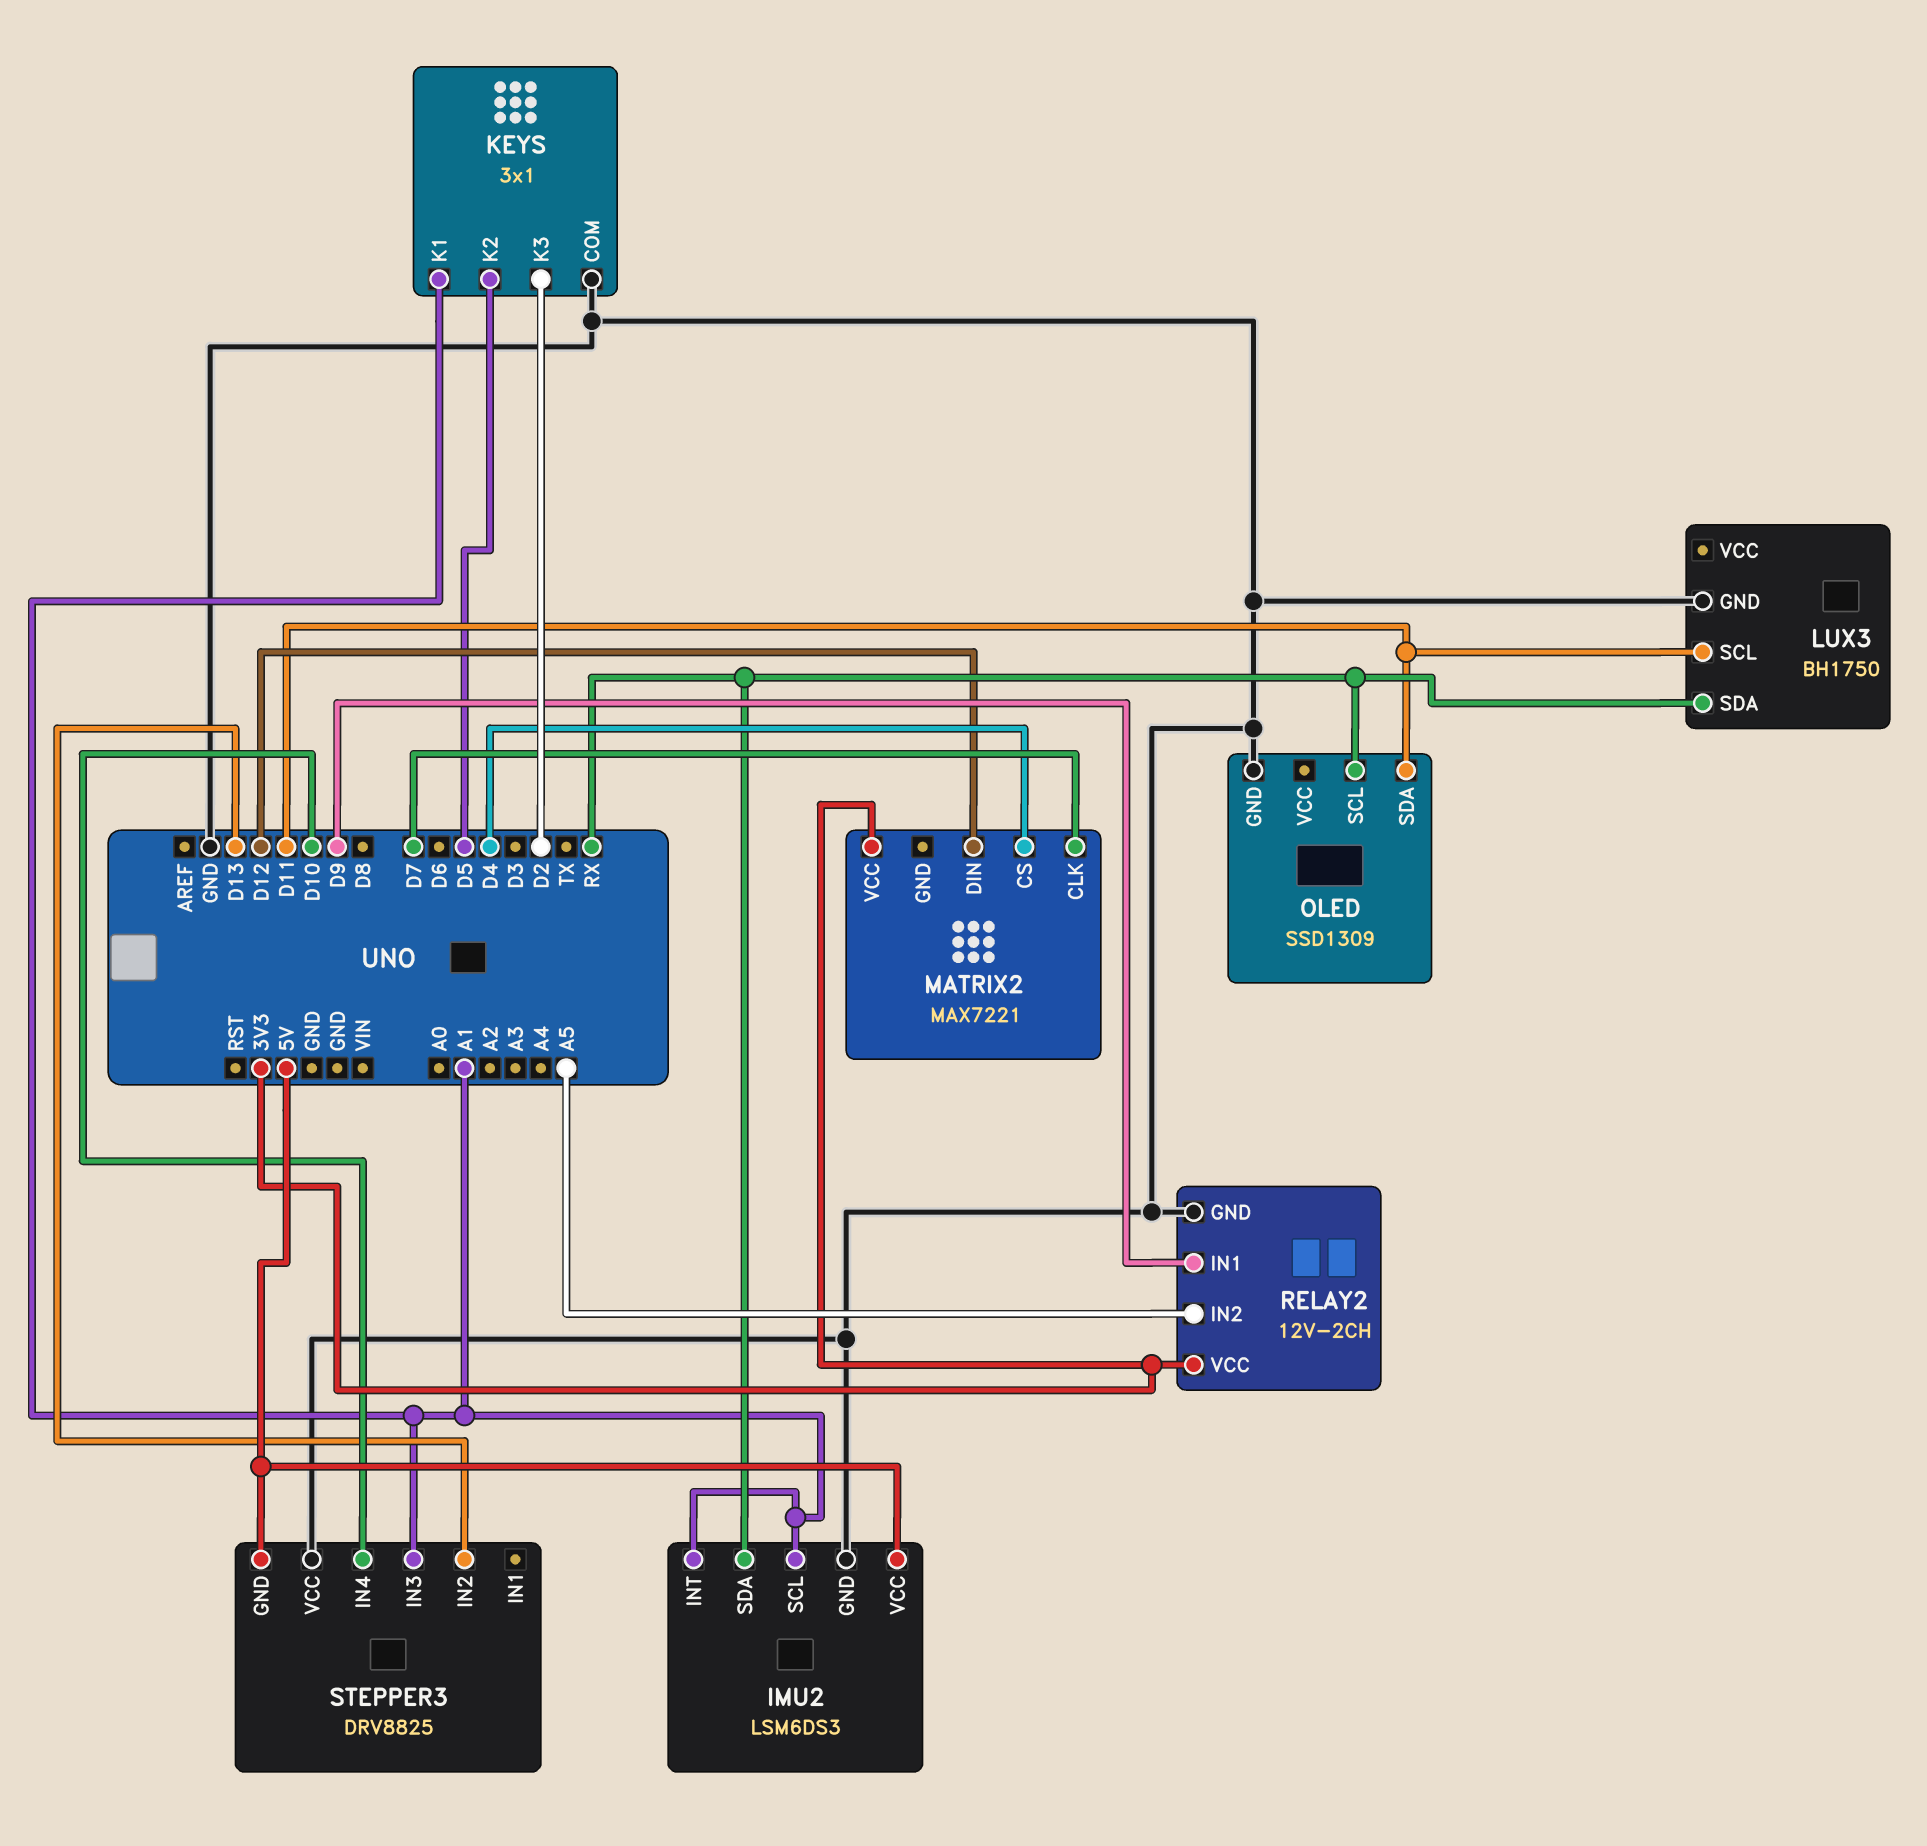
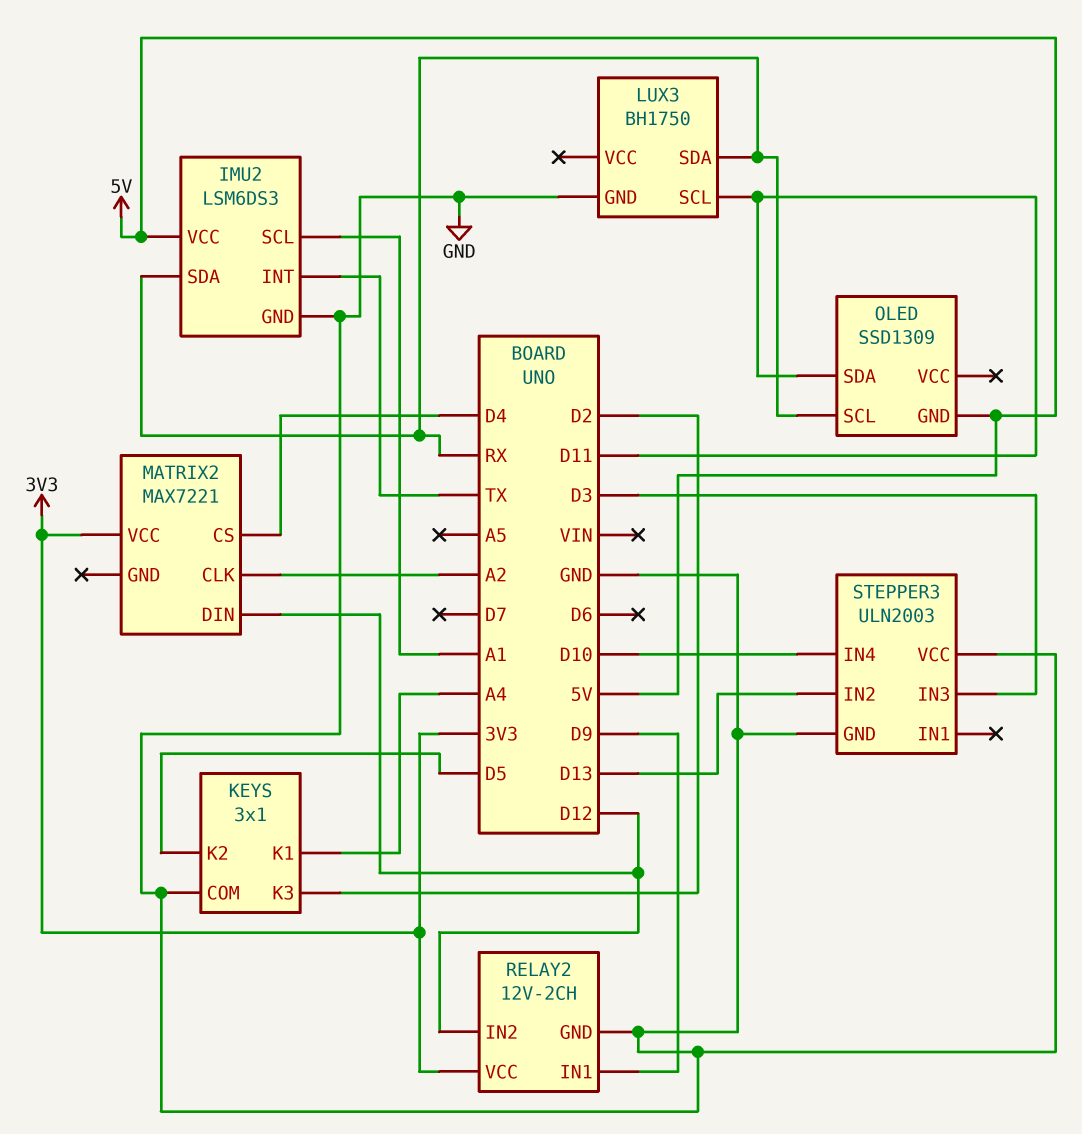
IMU2 pin INT: A1 -> TX
KEYS pin K1: A1 -> A4
MATRIX2 pin CLK: D7 -> A2
OLED pin GND: GND -> 5V
RELAY2 pin IN2: A5 -> D12
STEPPER3: DRV8825 -> ULN2003
STEPPER3 pin GND: 5V -> GND
STEPPER3 pin IN3: A1 -> D3

